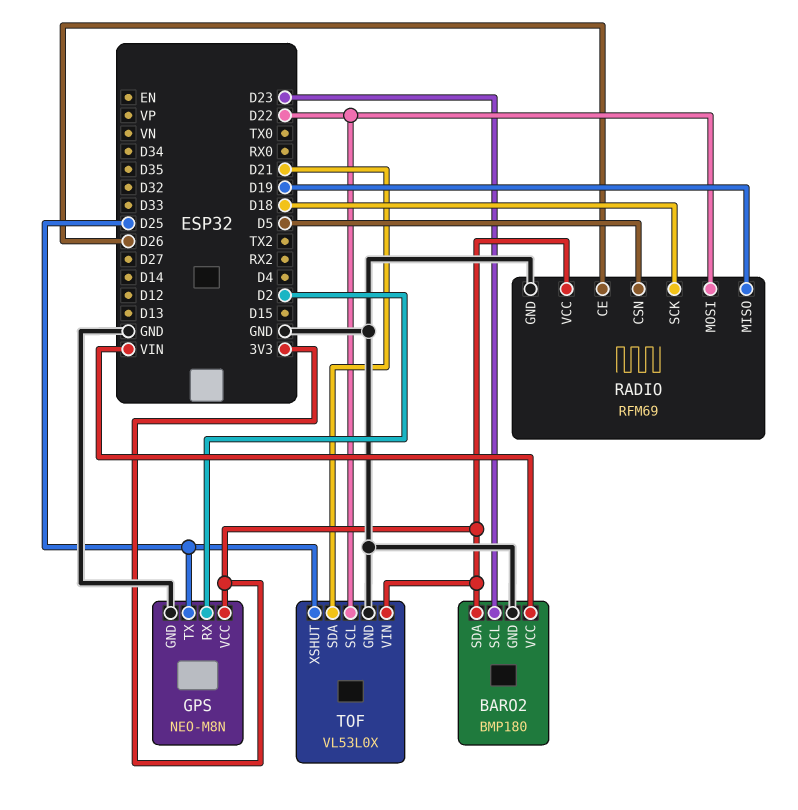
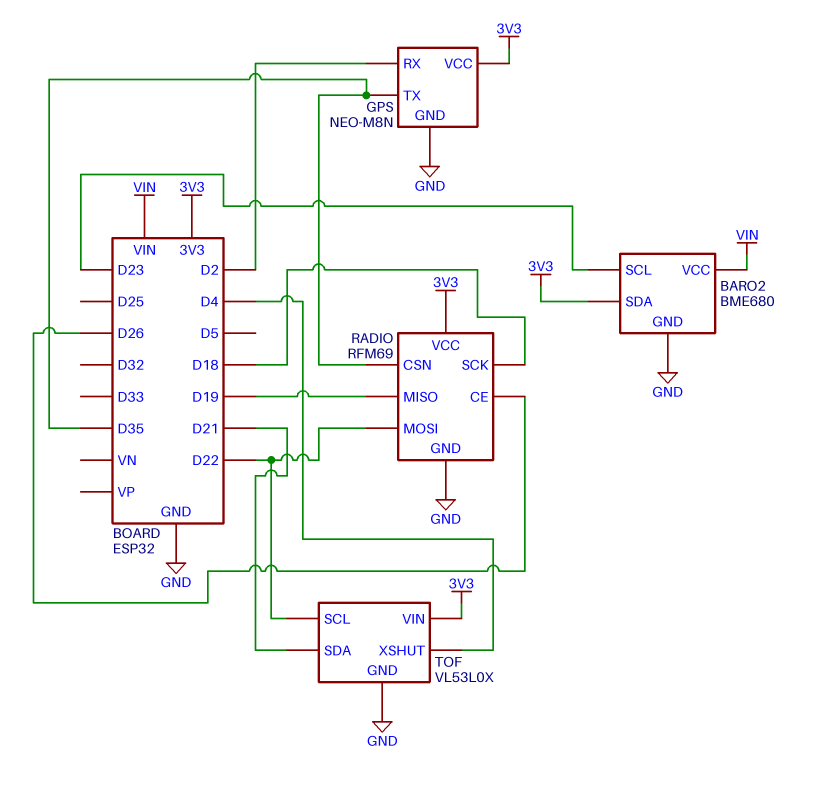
BARO2: BMP180 -> BME680
GPS pin TX: D25 -> D35
RADIO pin CSN: D5 -> D35
TOF pin XSHUT: D25 -> D4

